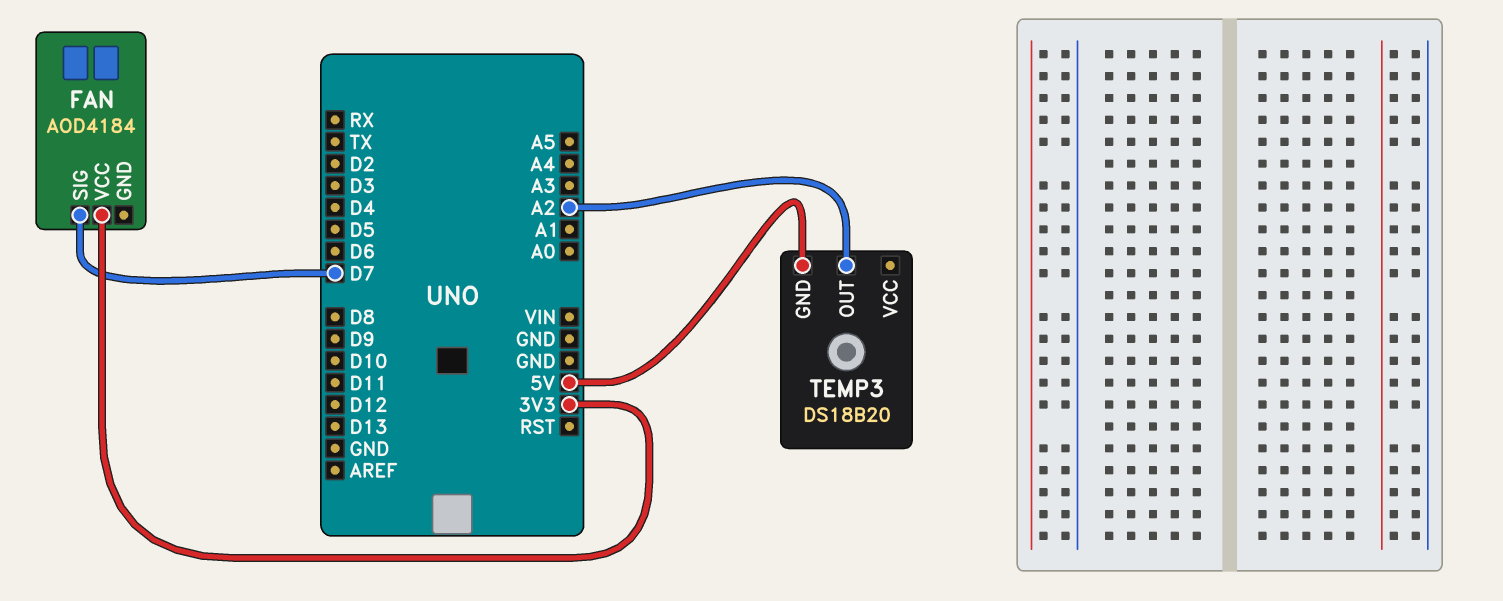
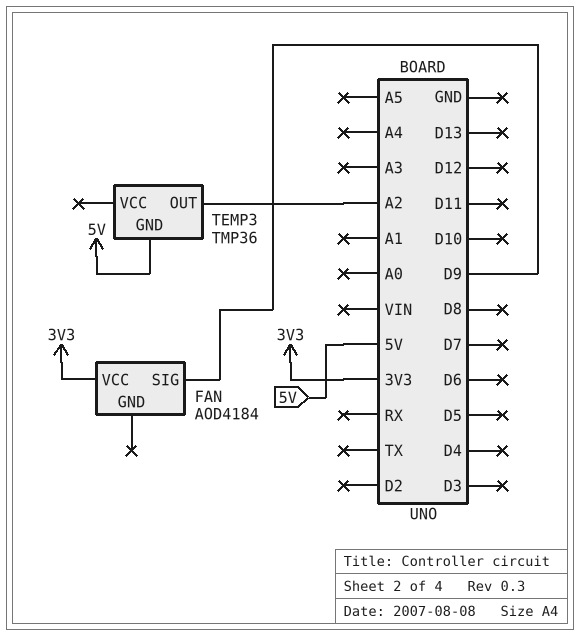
FAN pin SIG: D7 -> D9
TEMP3: DS18B20 -> TMP36

